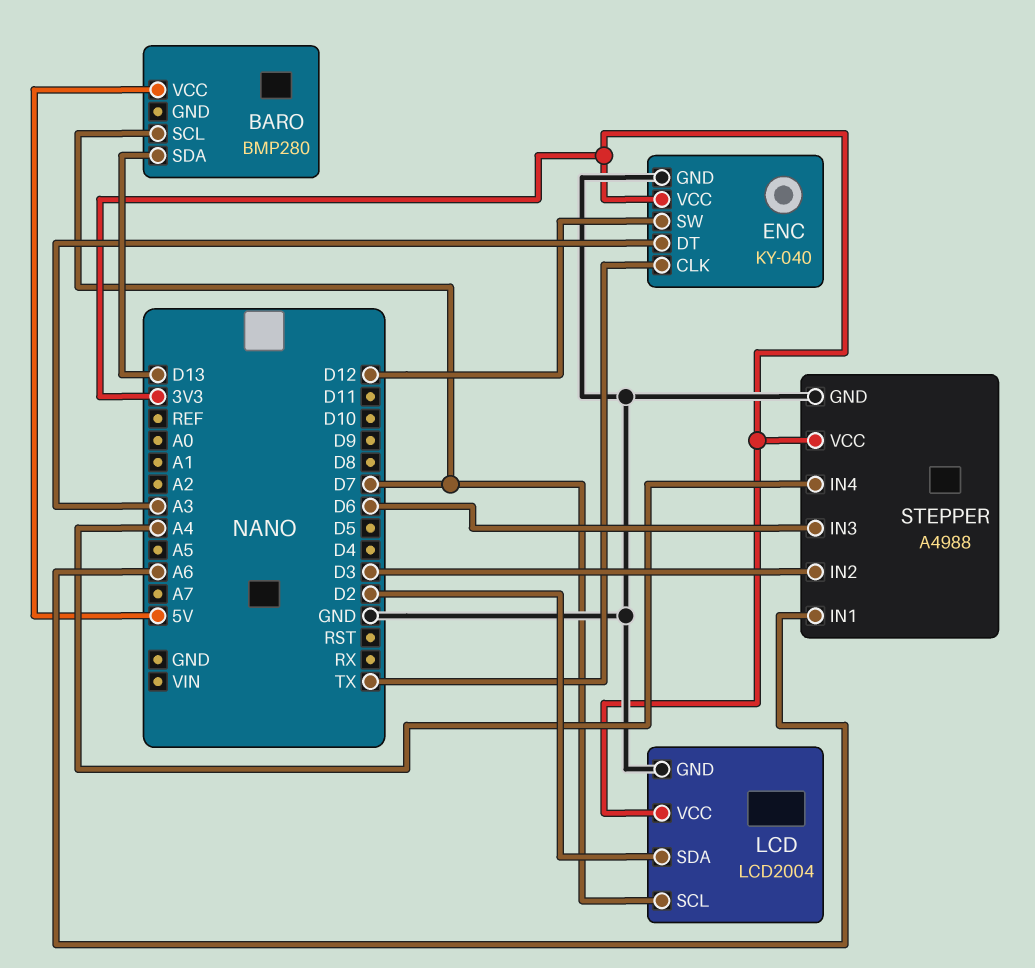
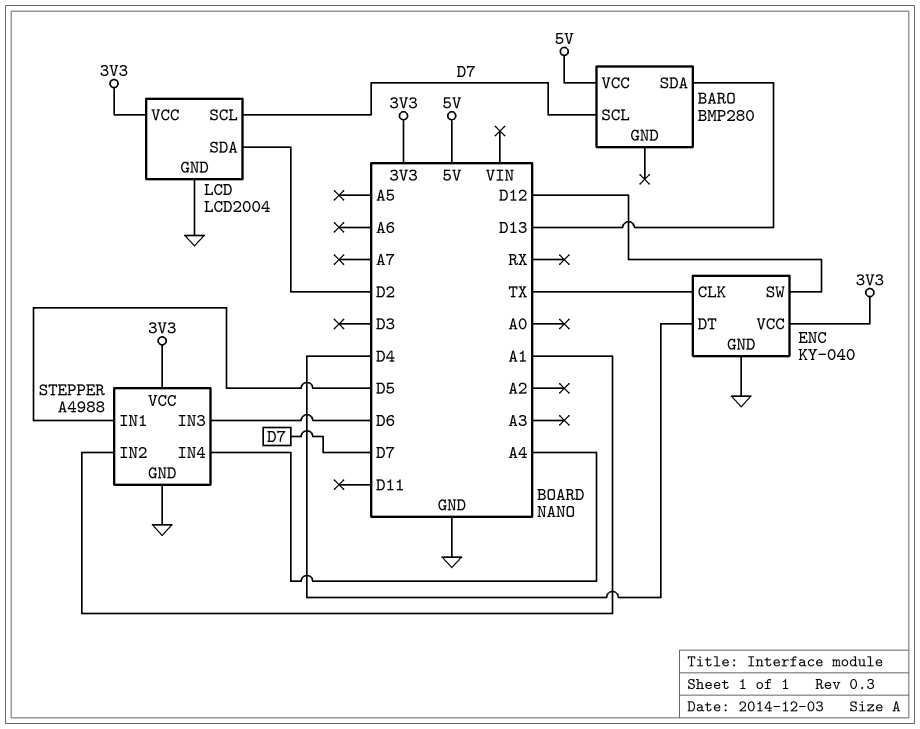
ENC pin DT: A3 -> D4
STEPPER pin IN1: A6 -> D5
STEPPER pin IN2: D3 -> A1

